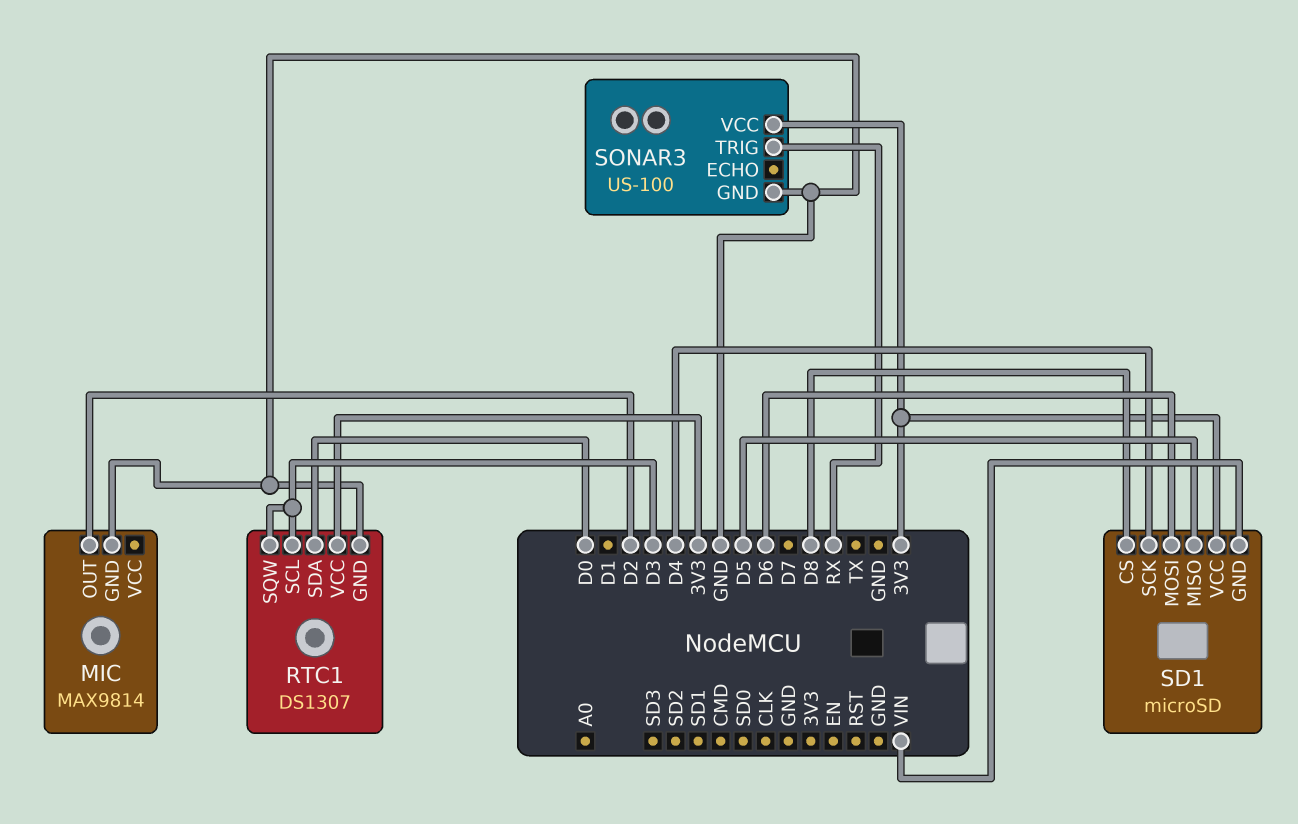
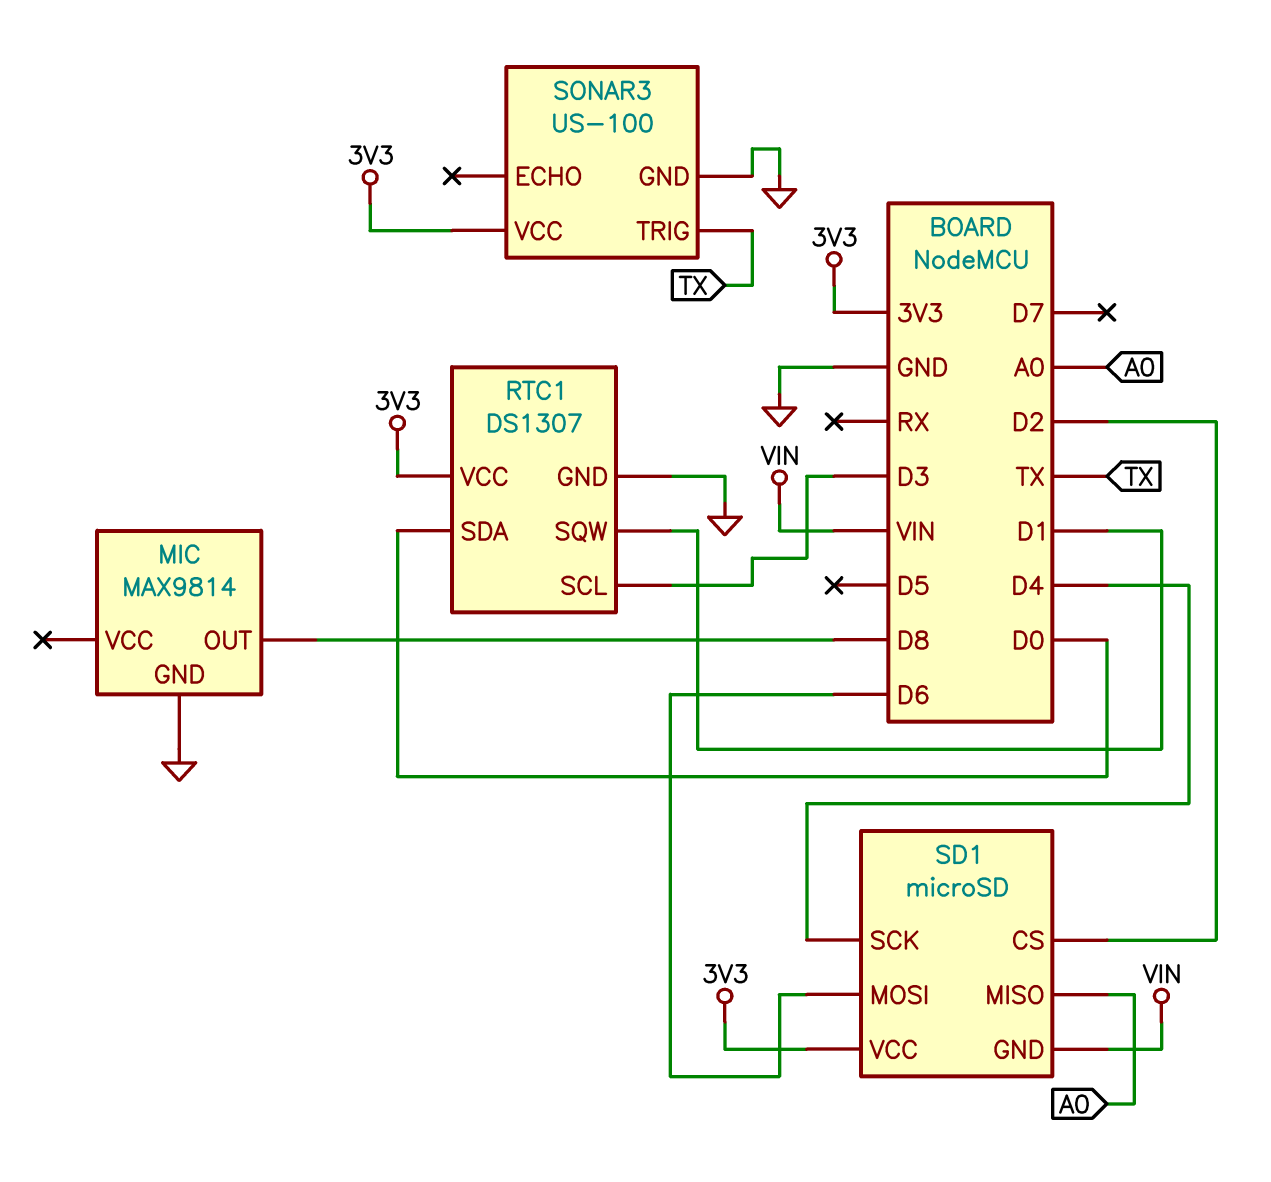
MIC pin OUT: D2 -> D8
RTC1 pin SQW: D3 -> D1
SD1 pin CS: D8 -> D2
SD1 pin MISO: D5 -> A0
SONAR3 pin TRIG: RX -> TX

